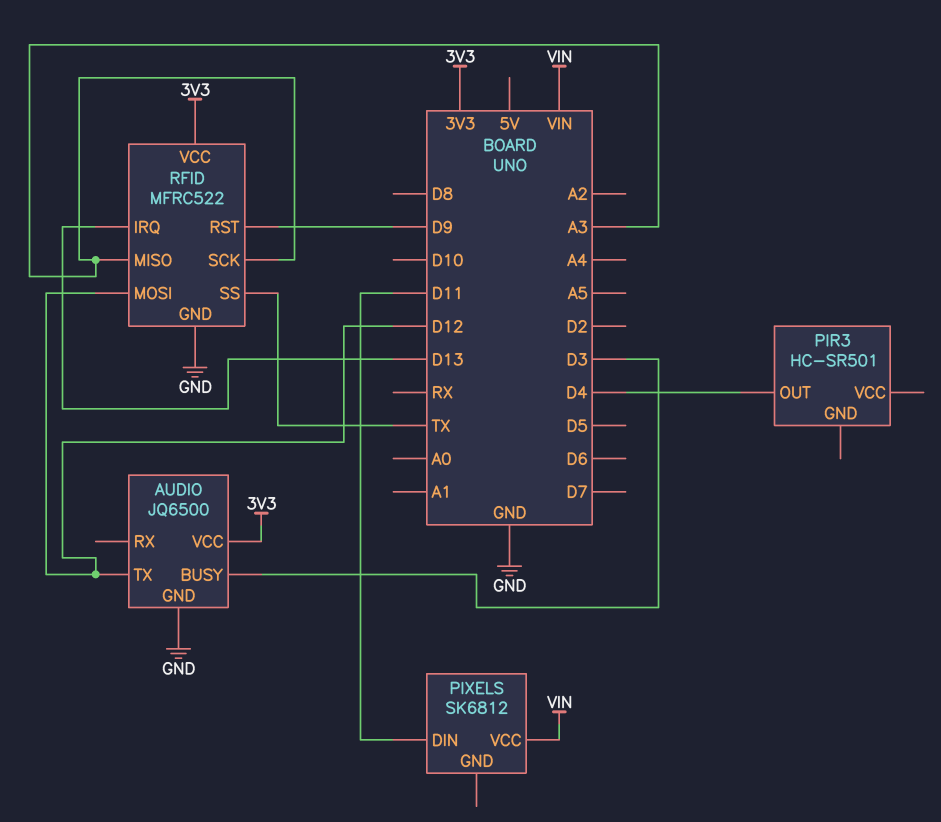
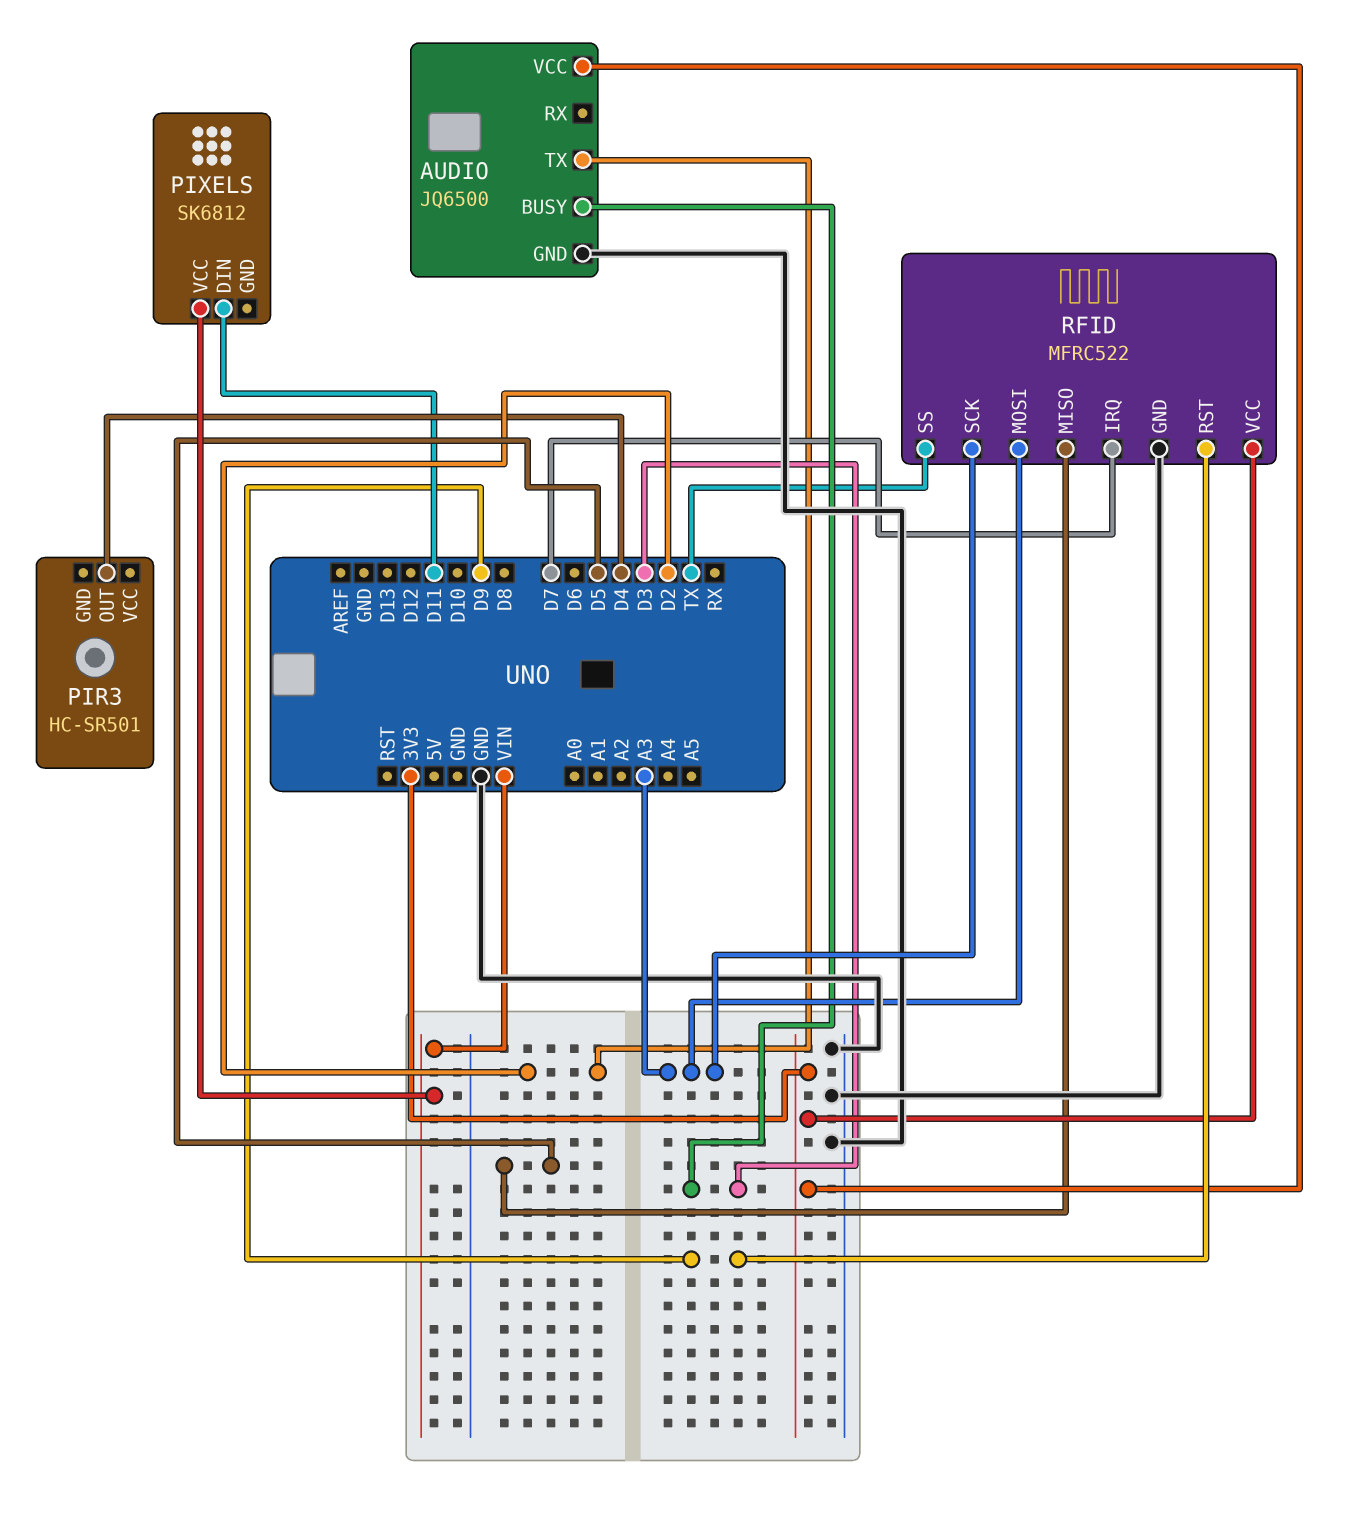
AUDIO pin TX: D12 -> D2
RFID pin IRQ: D13 -> D7
RFID pin MISO: A3 -> D5
RFID pin MOSI: D12 -> A3

